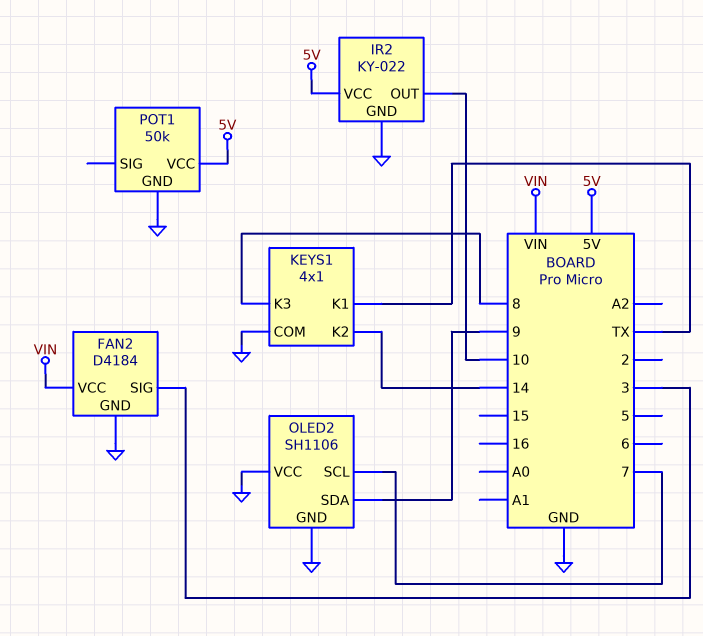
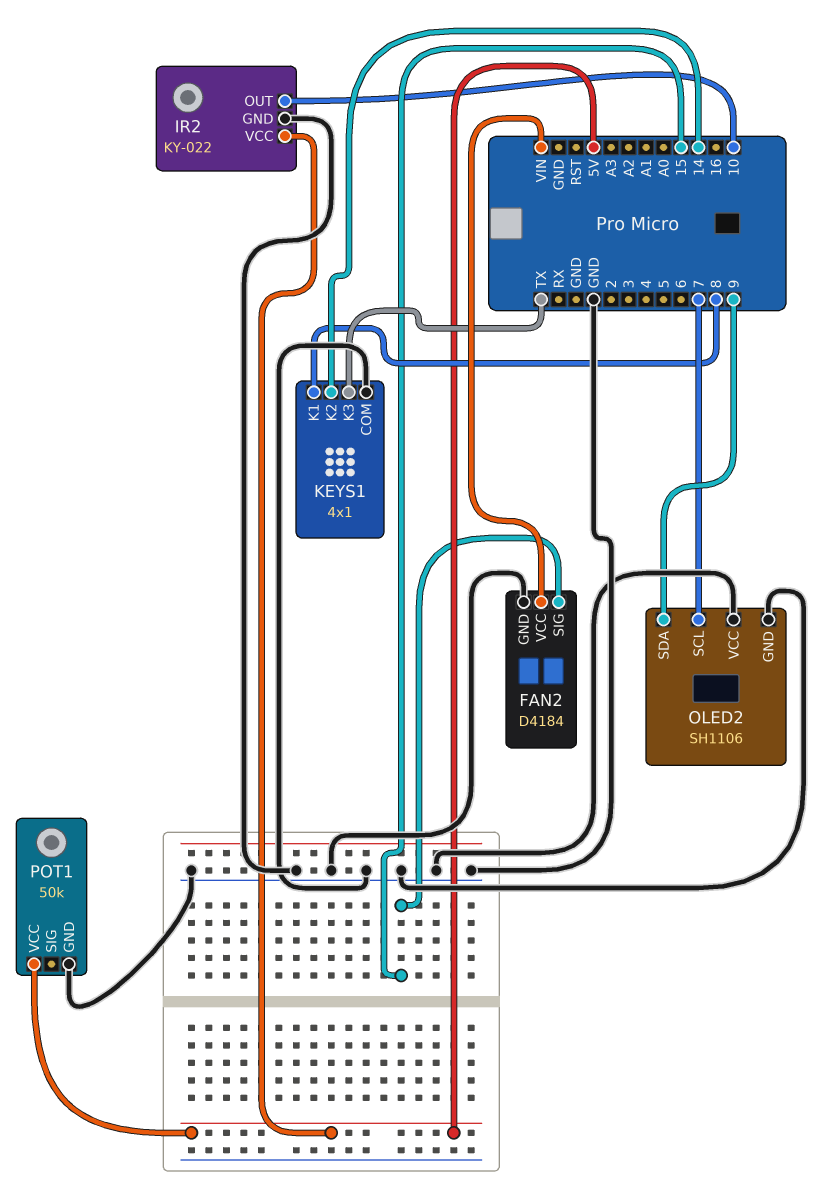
FAN2 pin SIG: 3 -> 15
KEYS1 pin K1: TX -> 8
KEYS1 pin K3: 8 -> TX

